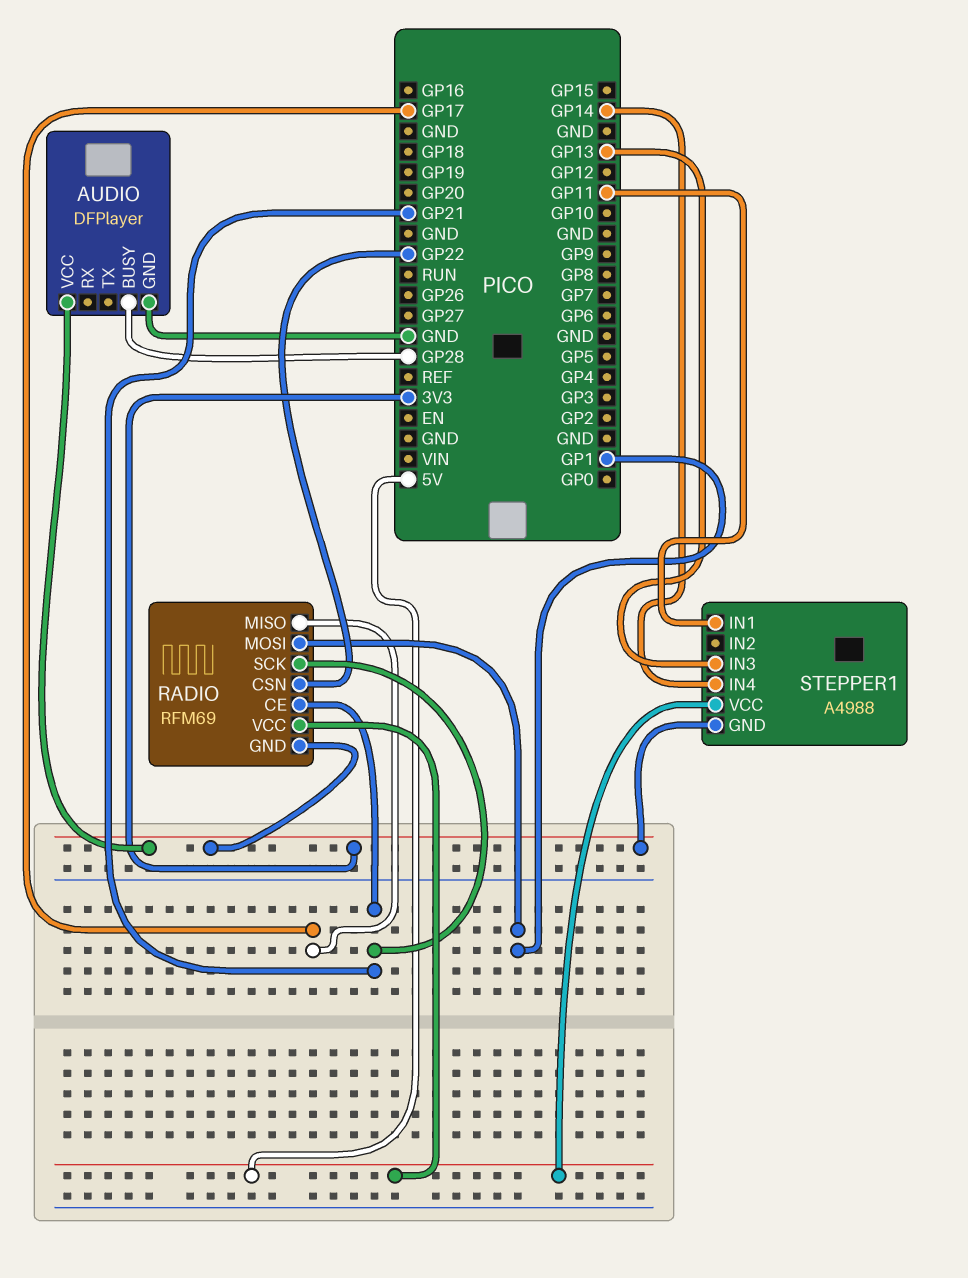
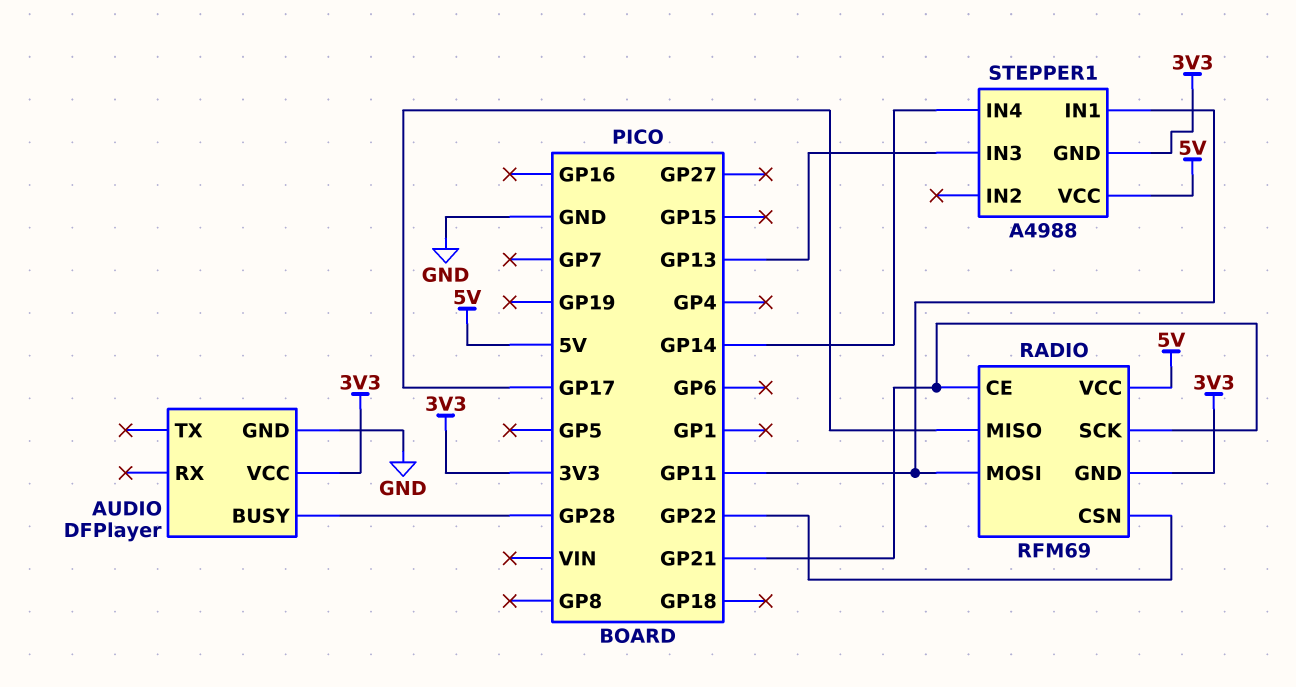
RADIO pin MOSI: GP1 -> GP11

